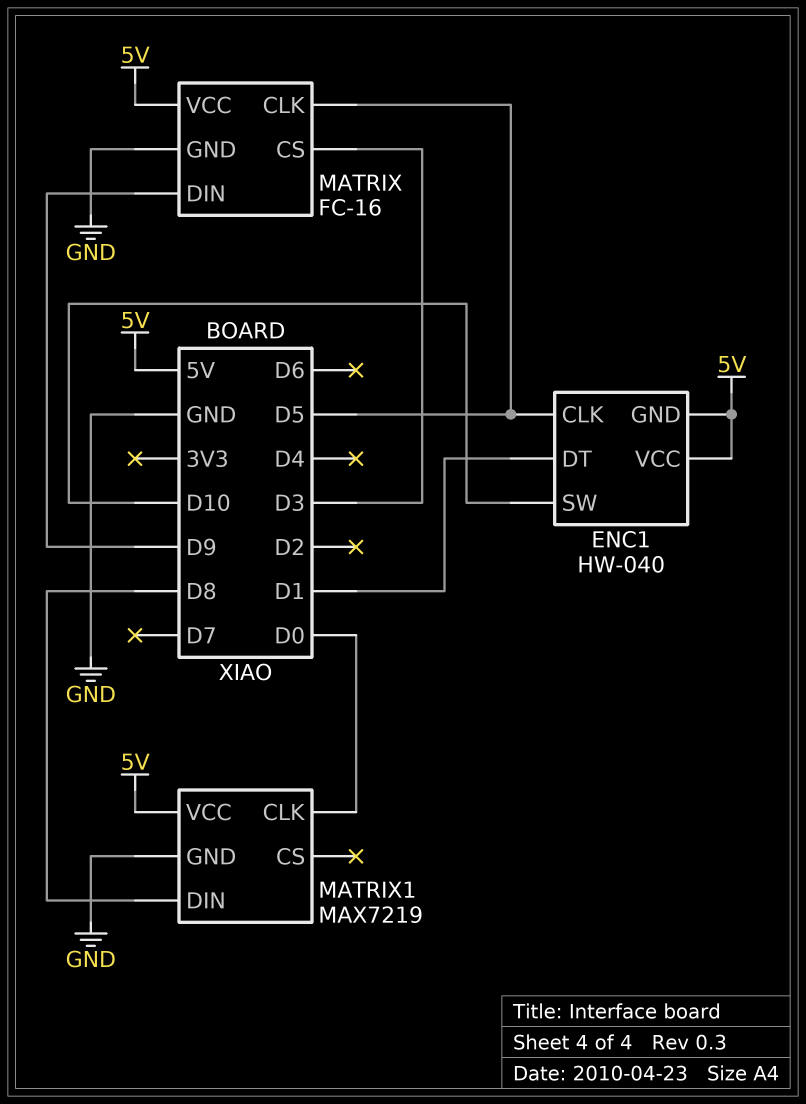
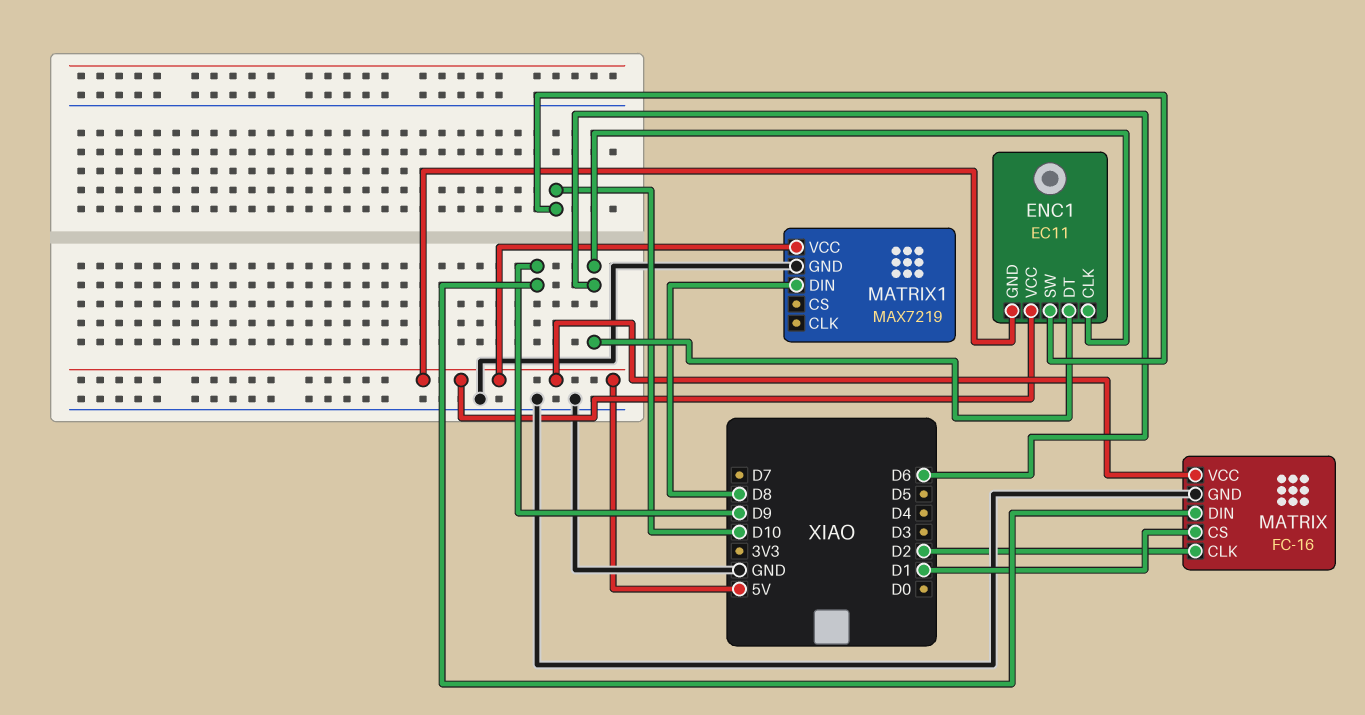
ENC1: HW-040 -> EC11
ENC1 pin CLK: D5 -> D6
ENC1 pin DT: D1 -> D6
MATRIX pin CLK: D5 -> D2
MATRIX pin CS: D3 -> D1
MATRIX1 pin CLK: D0 -> none

